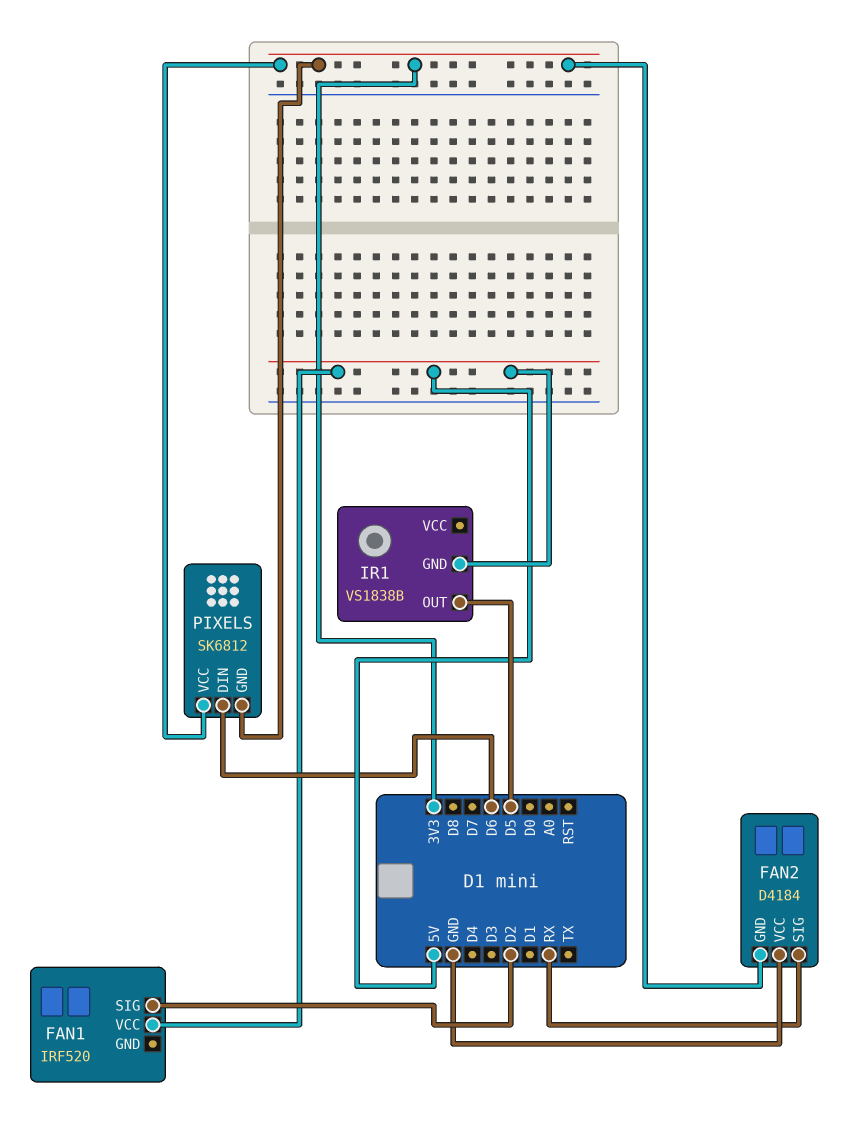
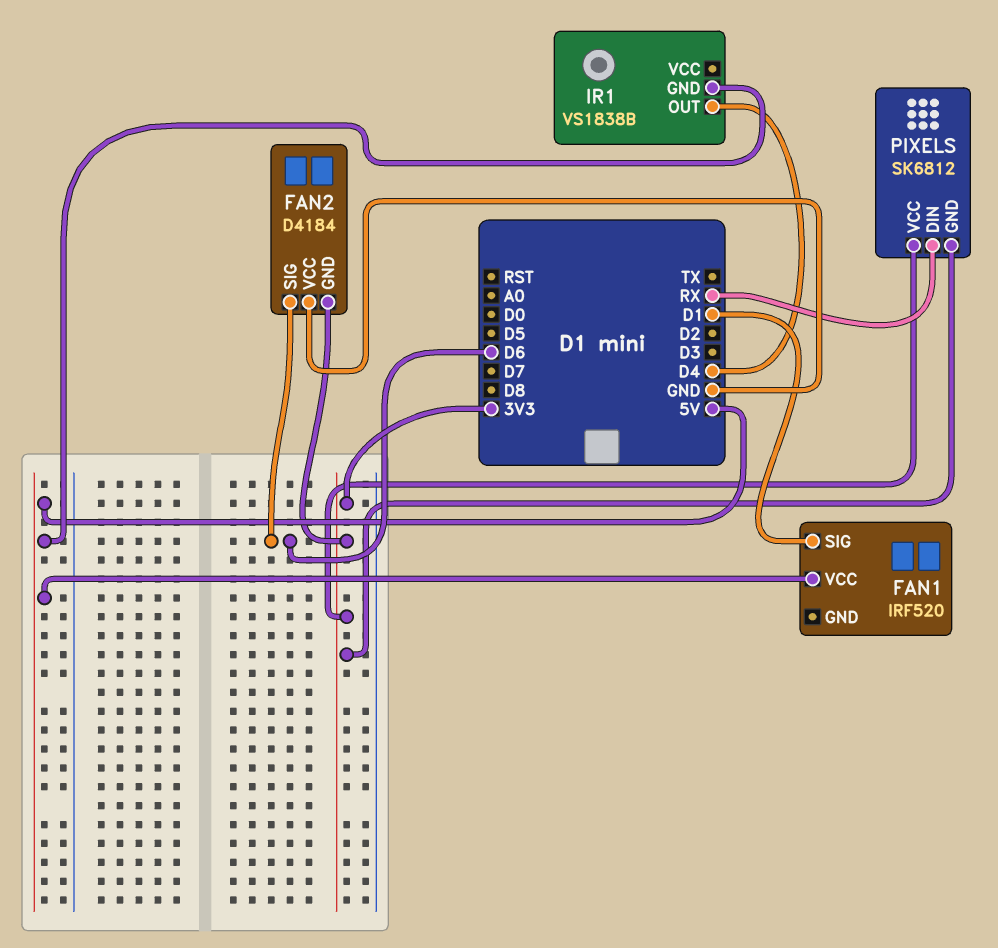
FAN1 pin SIG: D2 -> D1
FAN2 pin SIG: RX -> D6
IR1 pin OUT: D5 -> D4
PIXELS pin DIN: D6 -> RX

